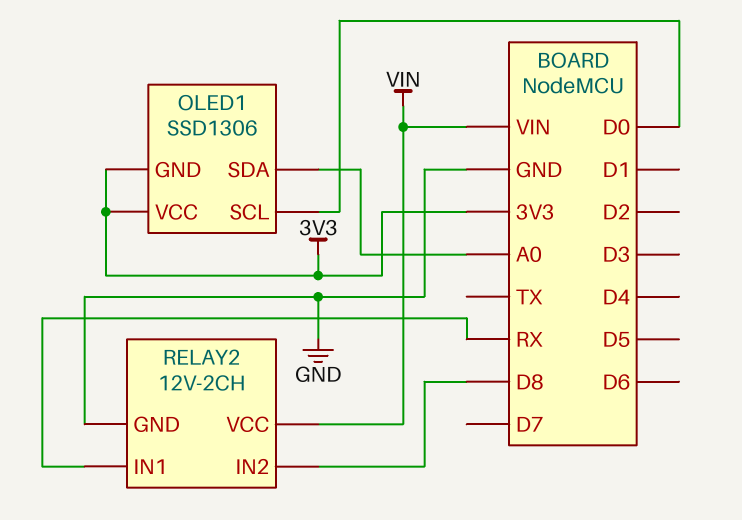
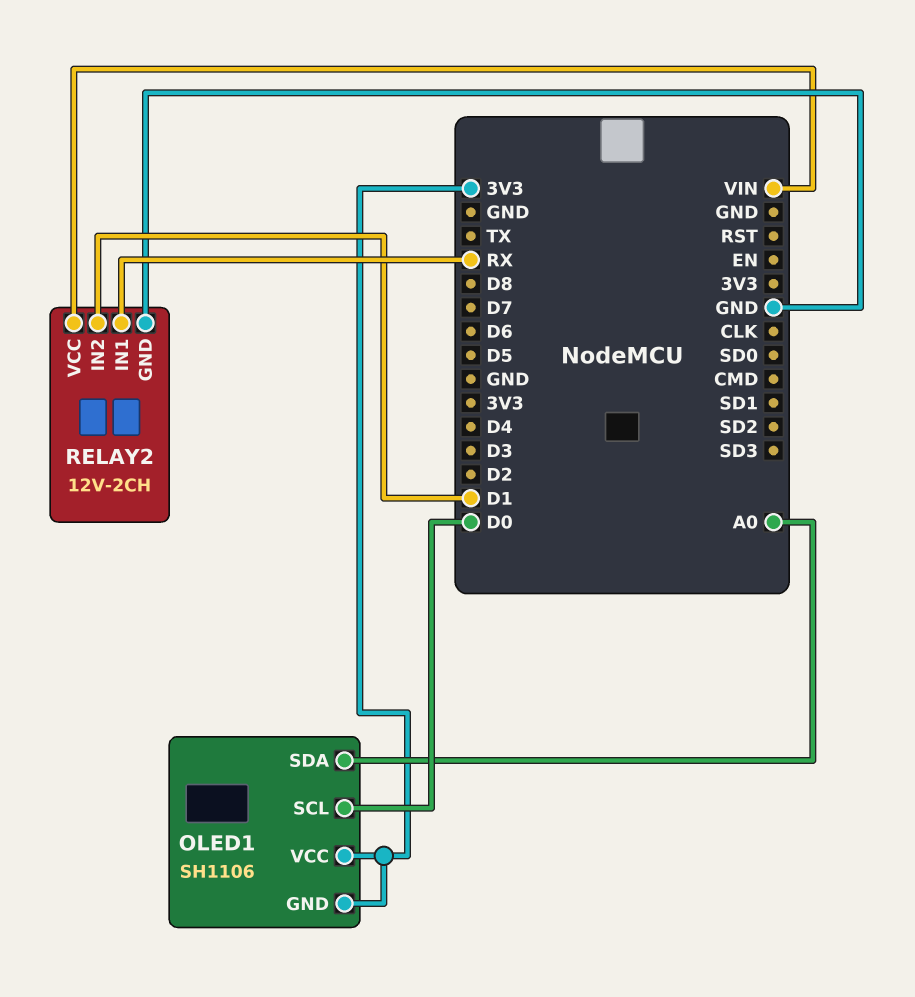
OLED1: SSD1306 -> SH1106
RELAY2 pin IN2: D8 -> D1

